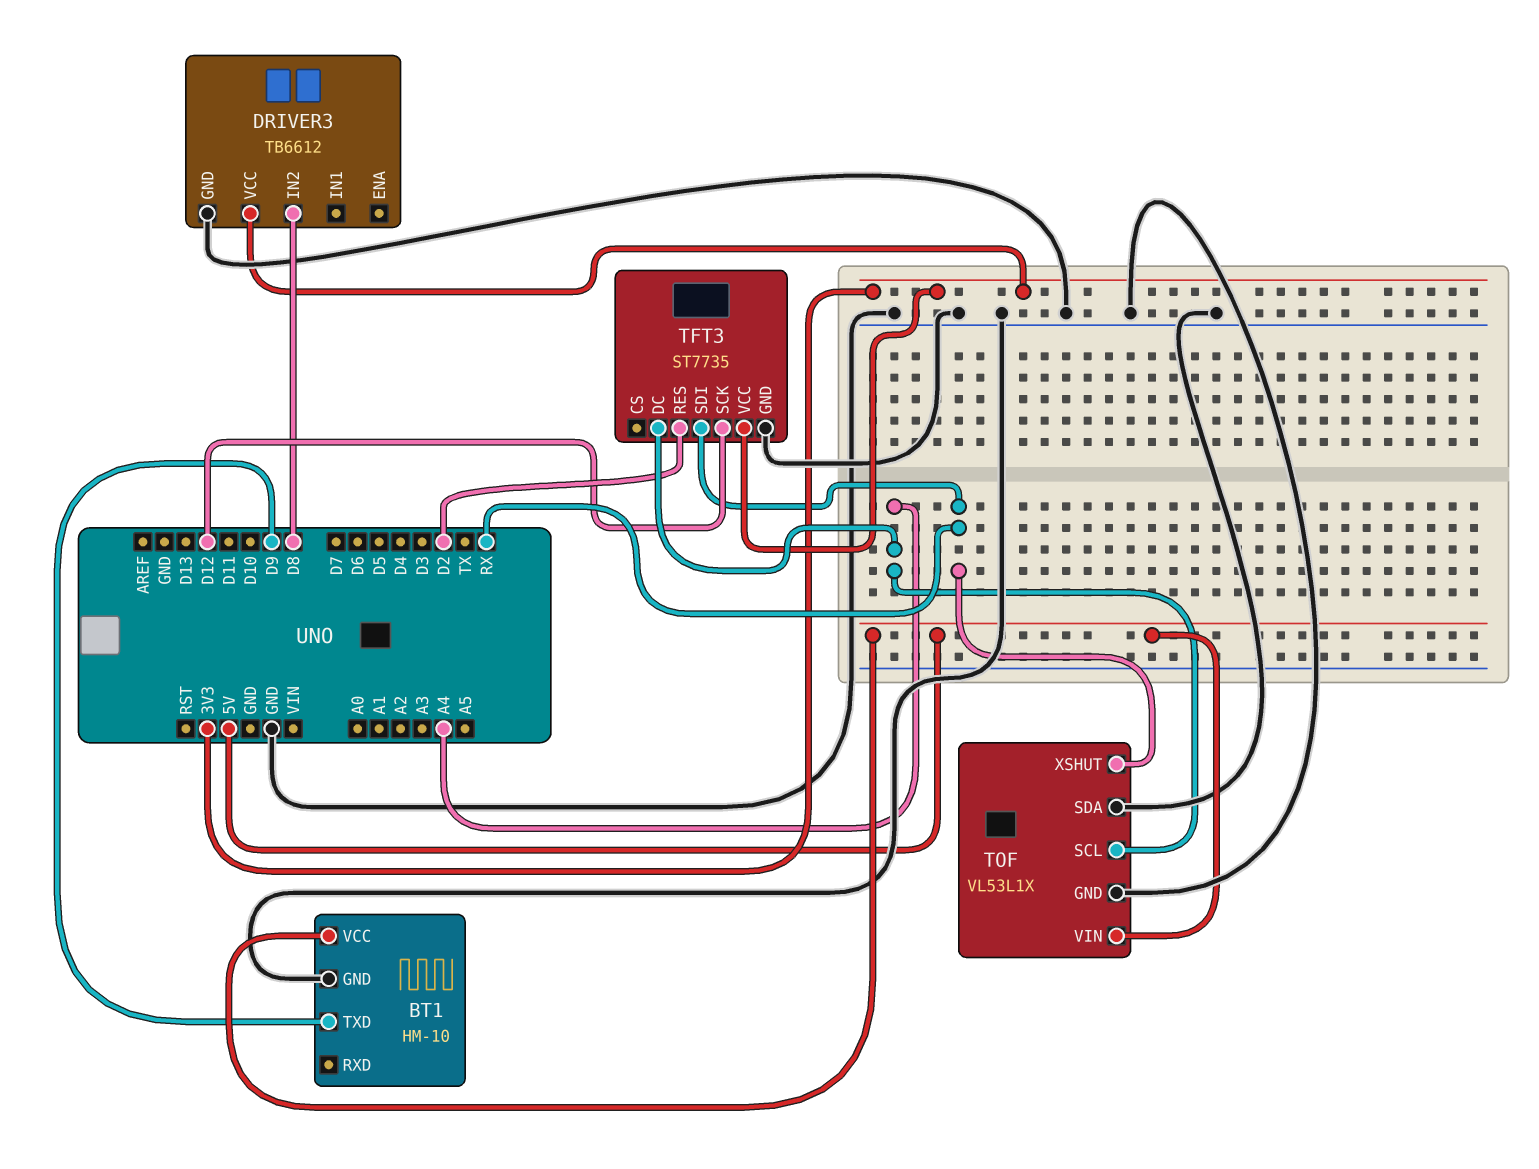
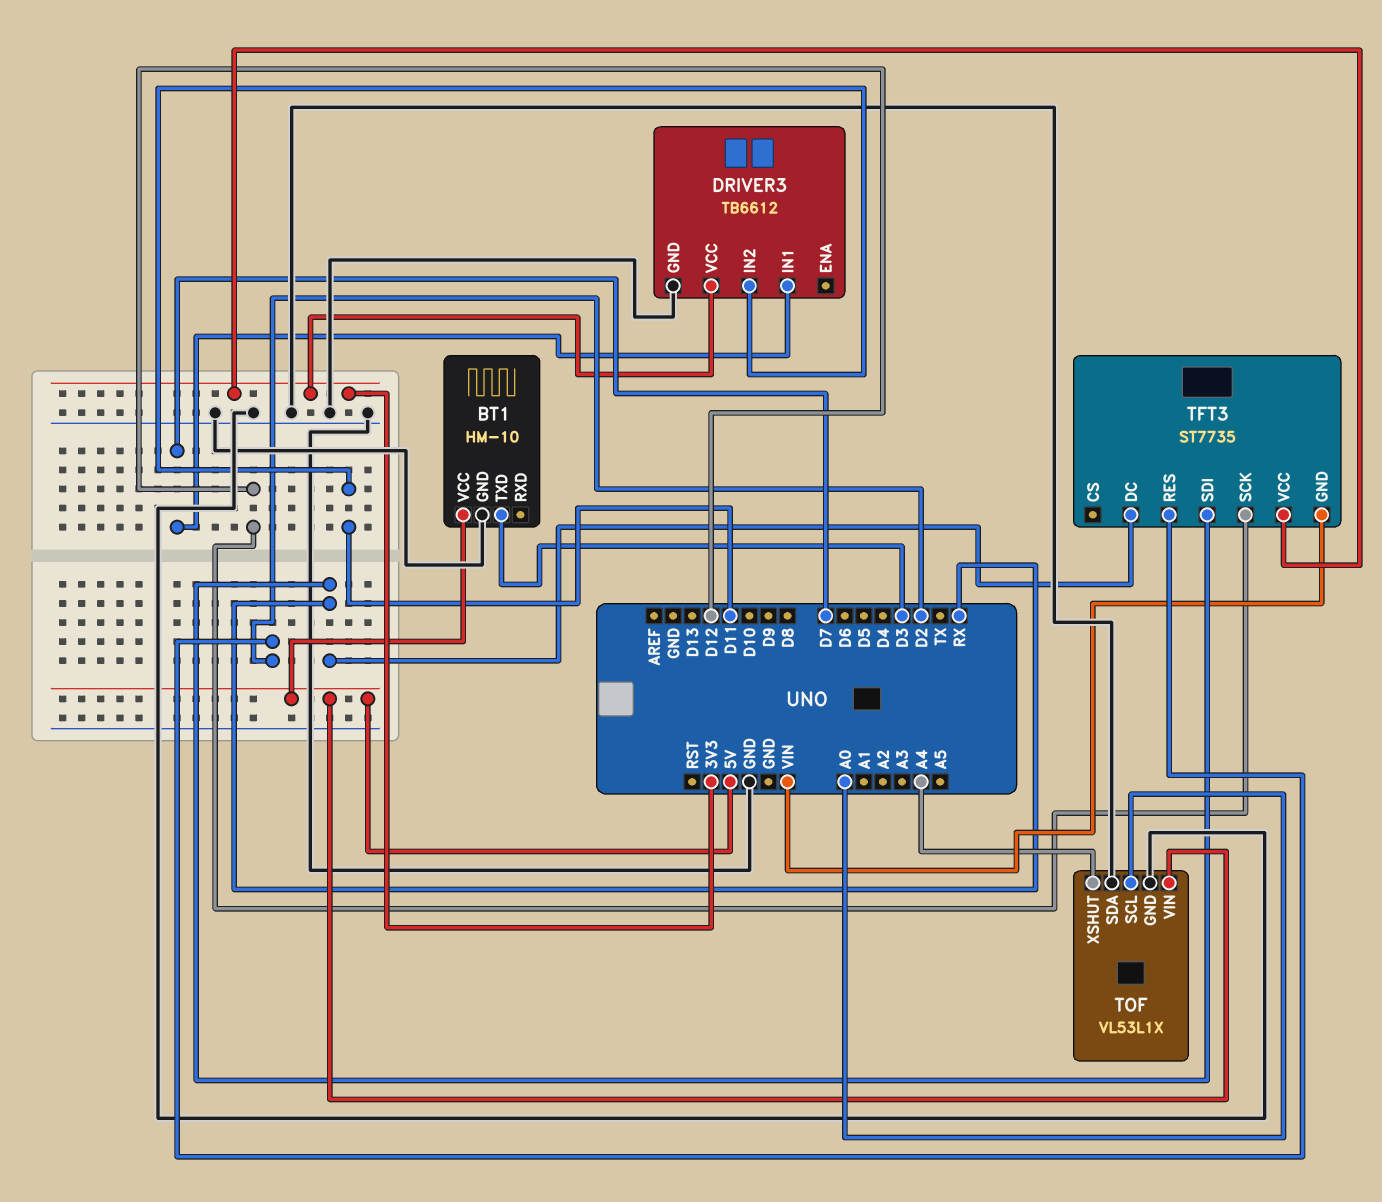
BT1 pin TXD: D9 -> D3
DRIVER3 pin IN1: none -> D7
DRIVER3 pin IN2: D8 -> D11
TFT3 pin DC: A4 -> RX
TFT3 pin GND: GND -> VIN
TOF pin SCL: A4 -> A0
TOF pin XSHUT: RX -> A4

